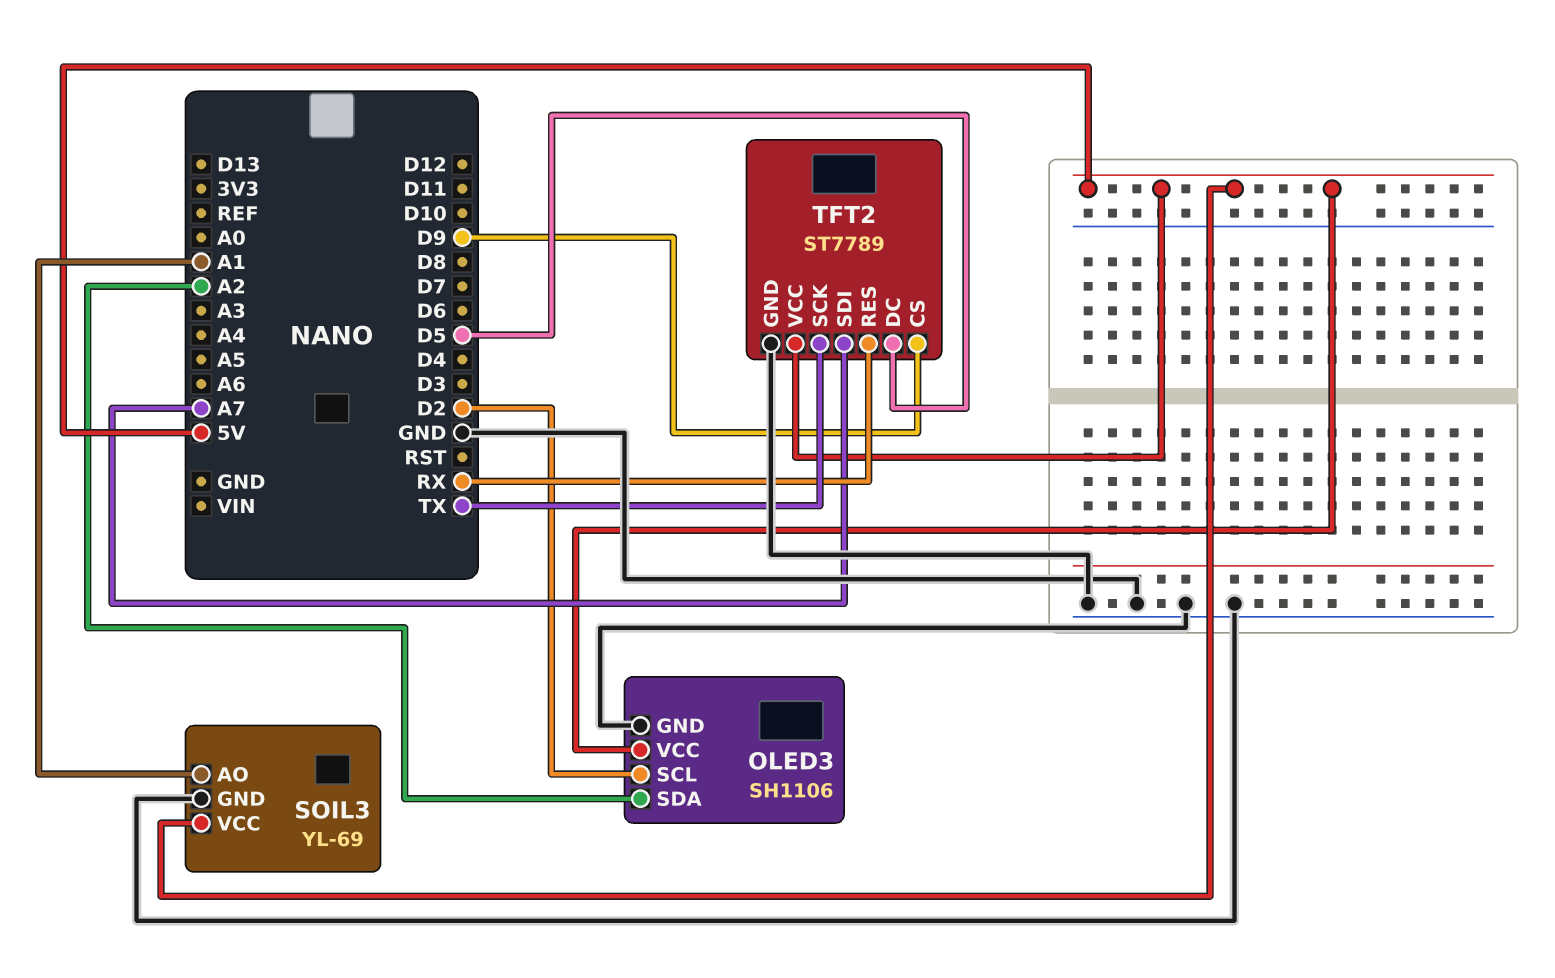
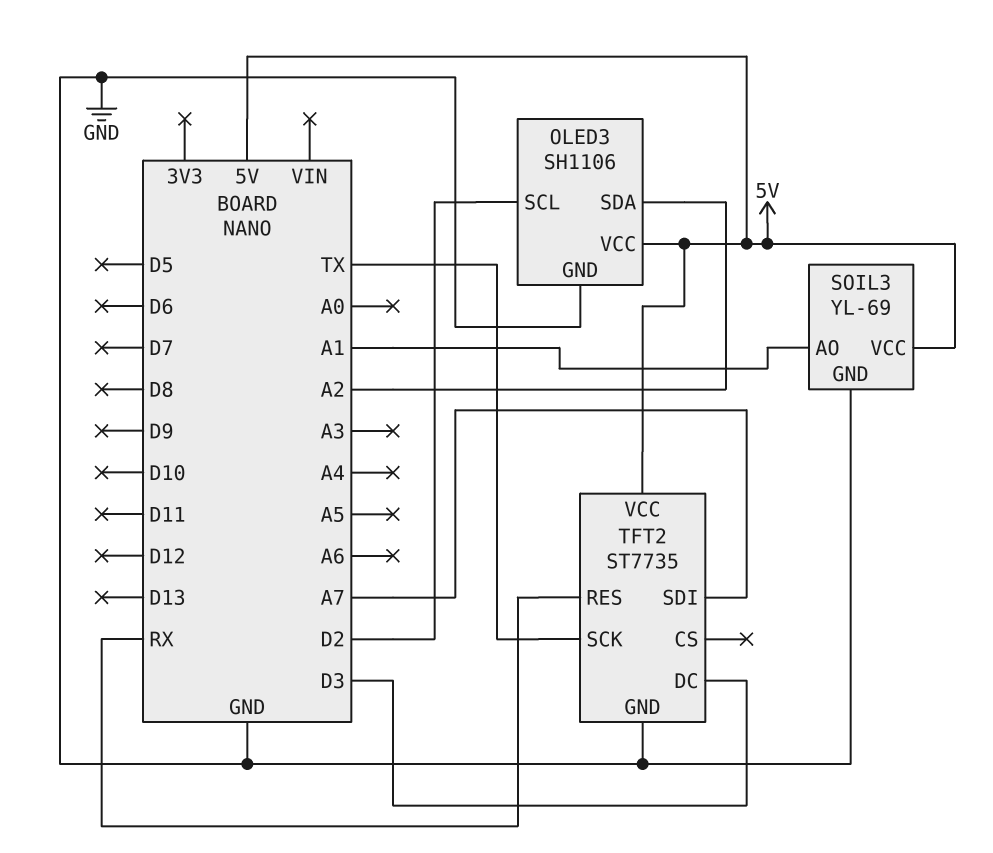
TFT2: ST7789 -> ST7735
TFT2 pin CS: D9 -> none
TFT2 pin DC: D5 -> D3

